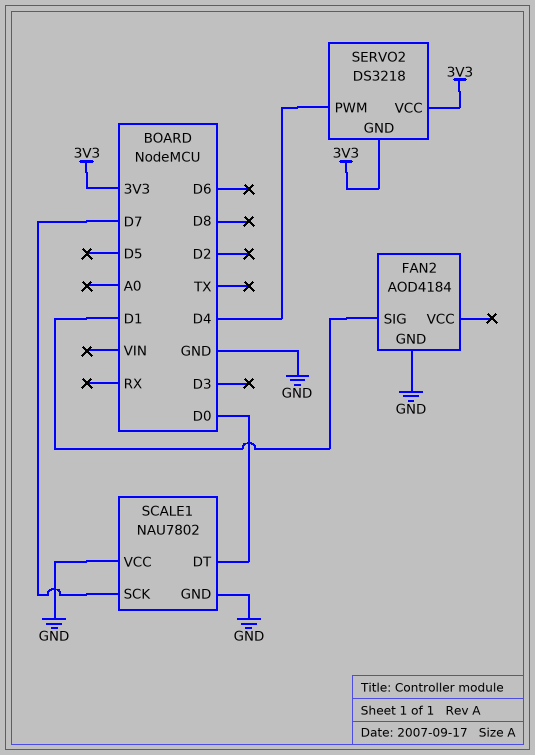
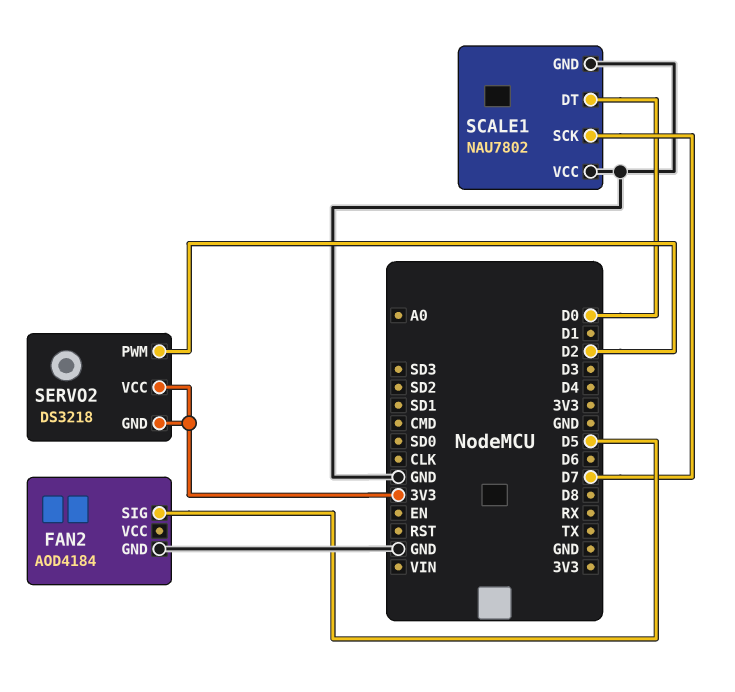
FAN2 pin SIG: D1 -> D5
SERVO2 pin PWM: D4 -> D2

